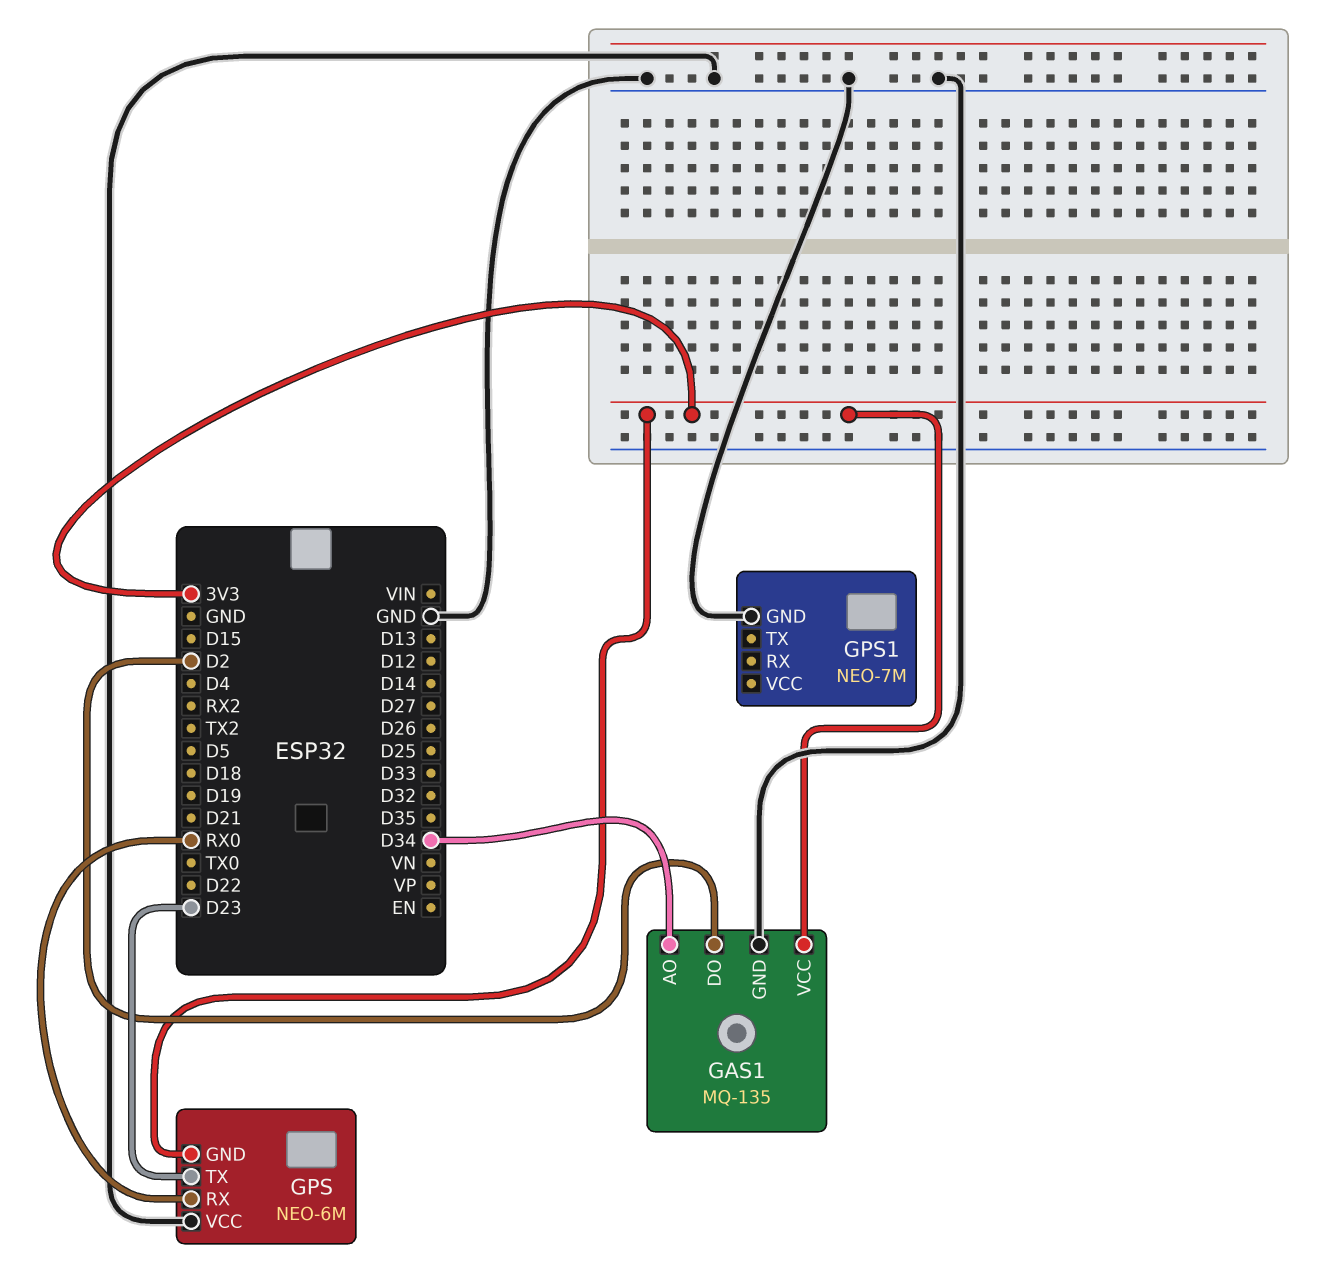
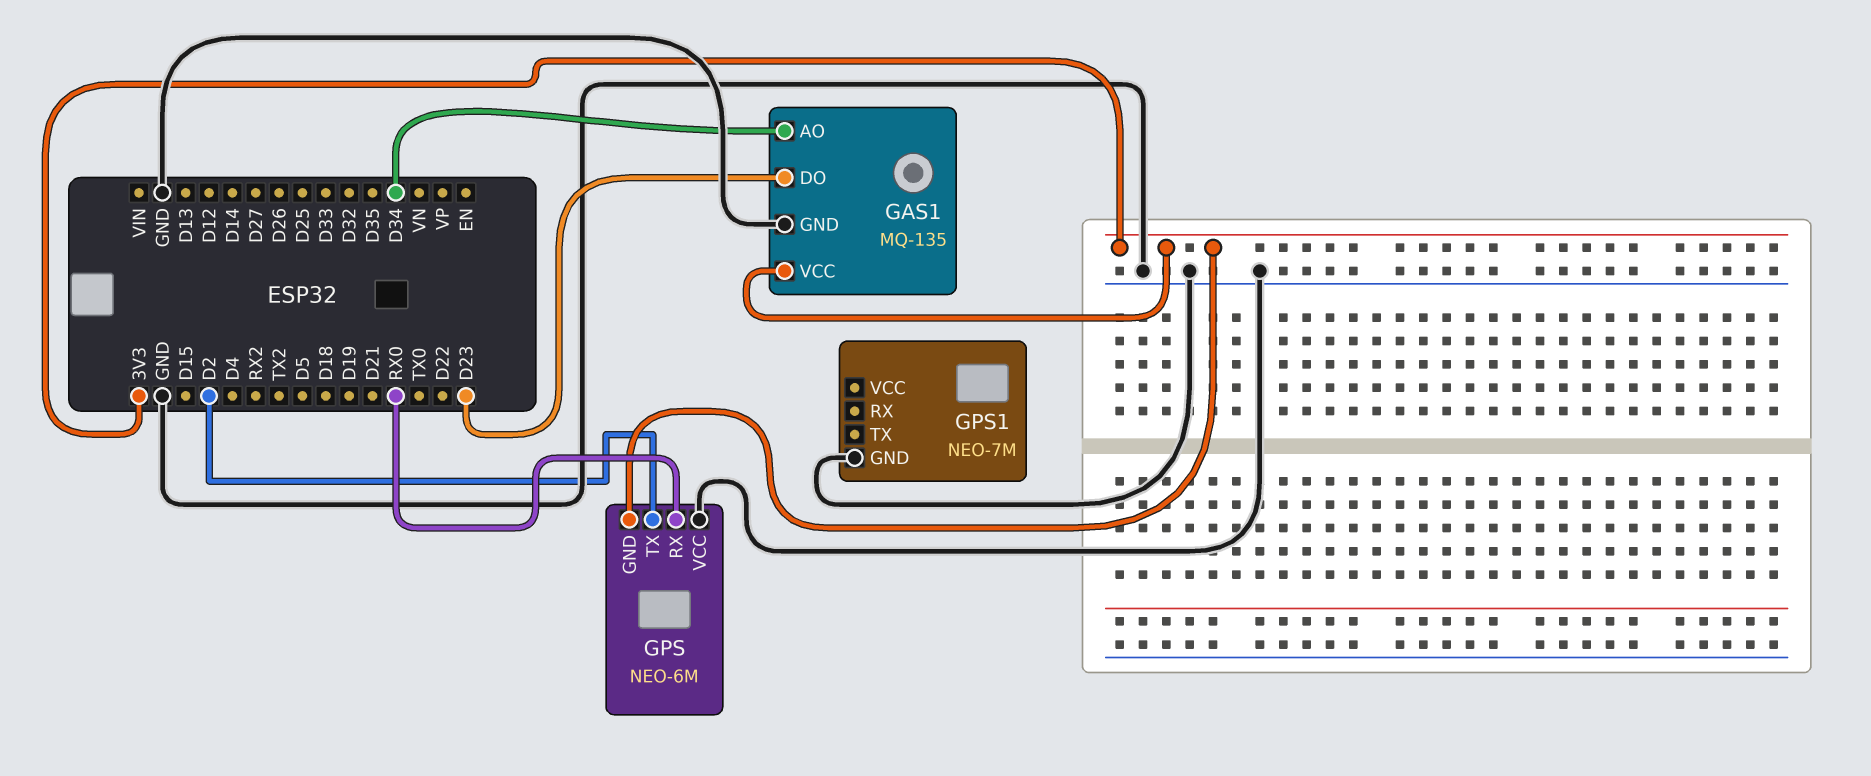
GAS1 pin DO: D2 -> D23
GPS pin TX: D23 -> D2

